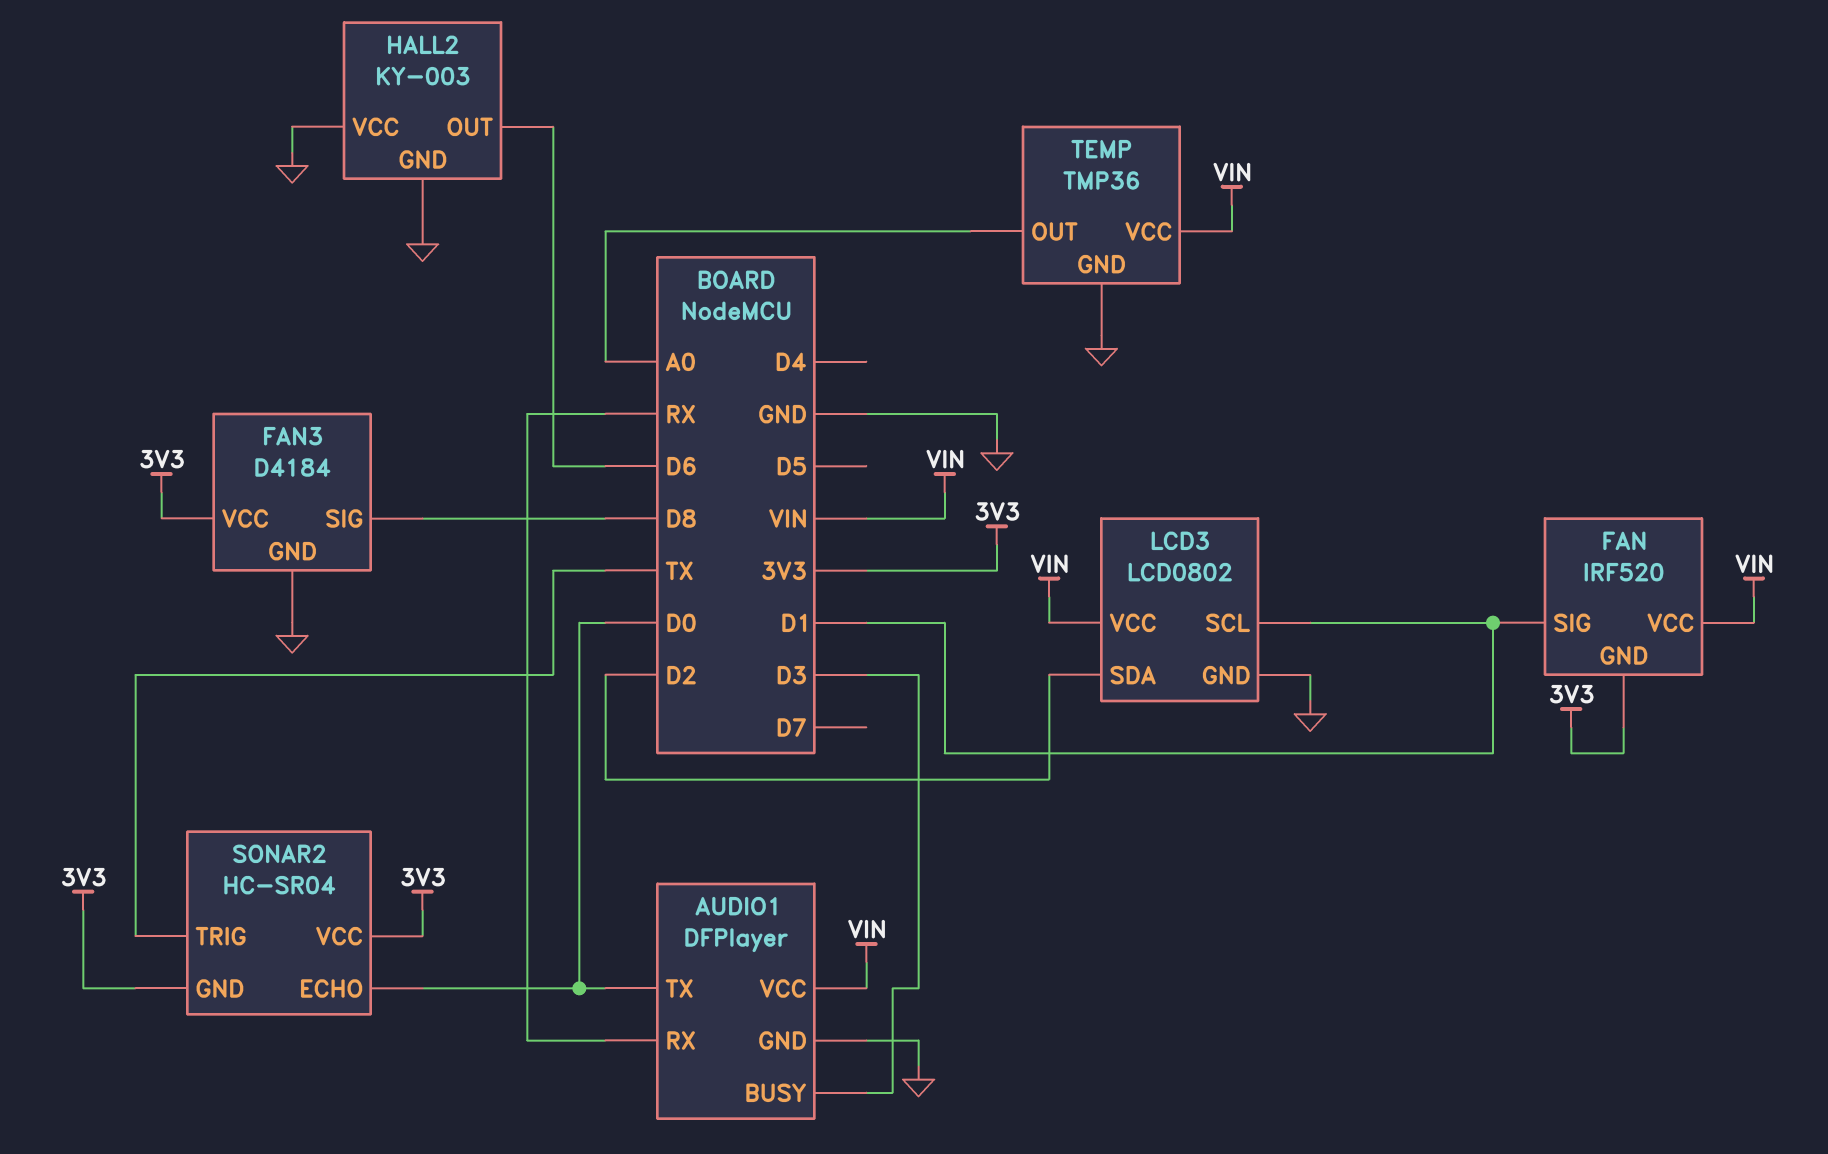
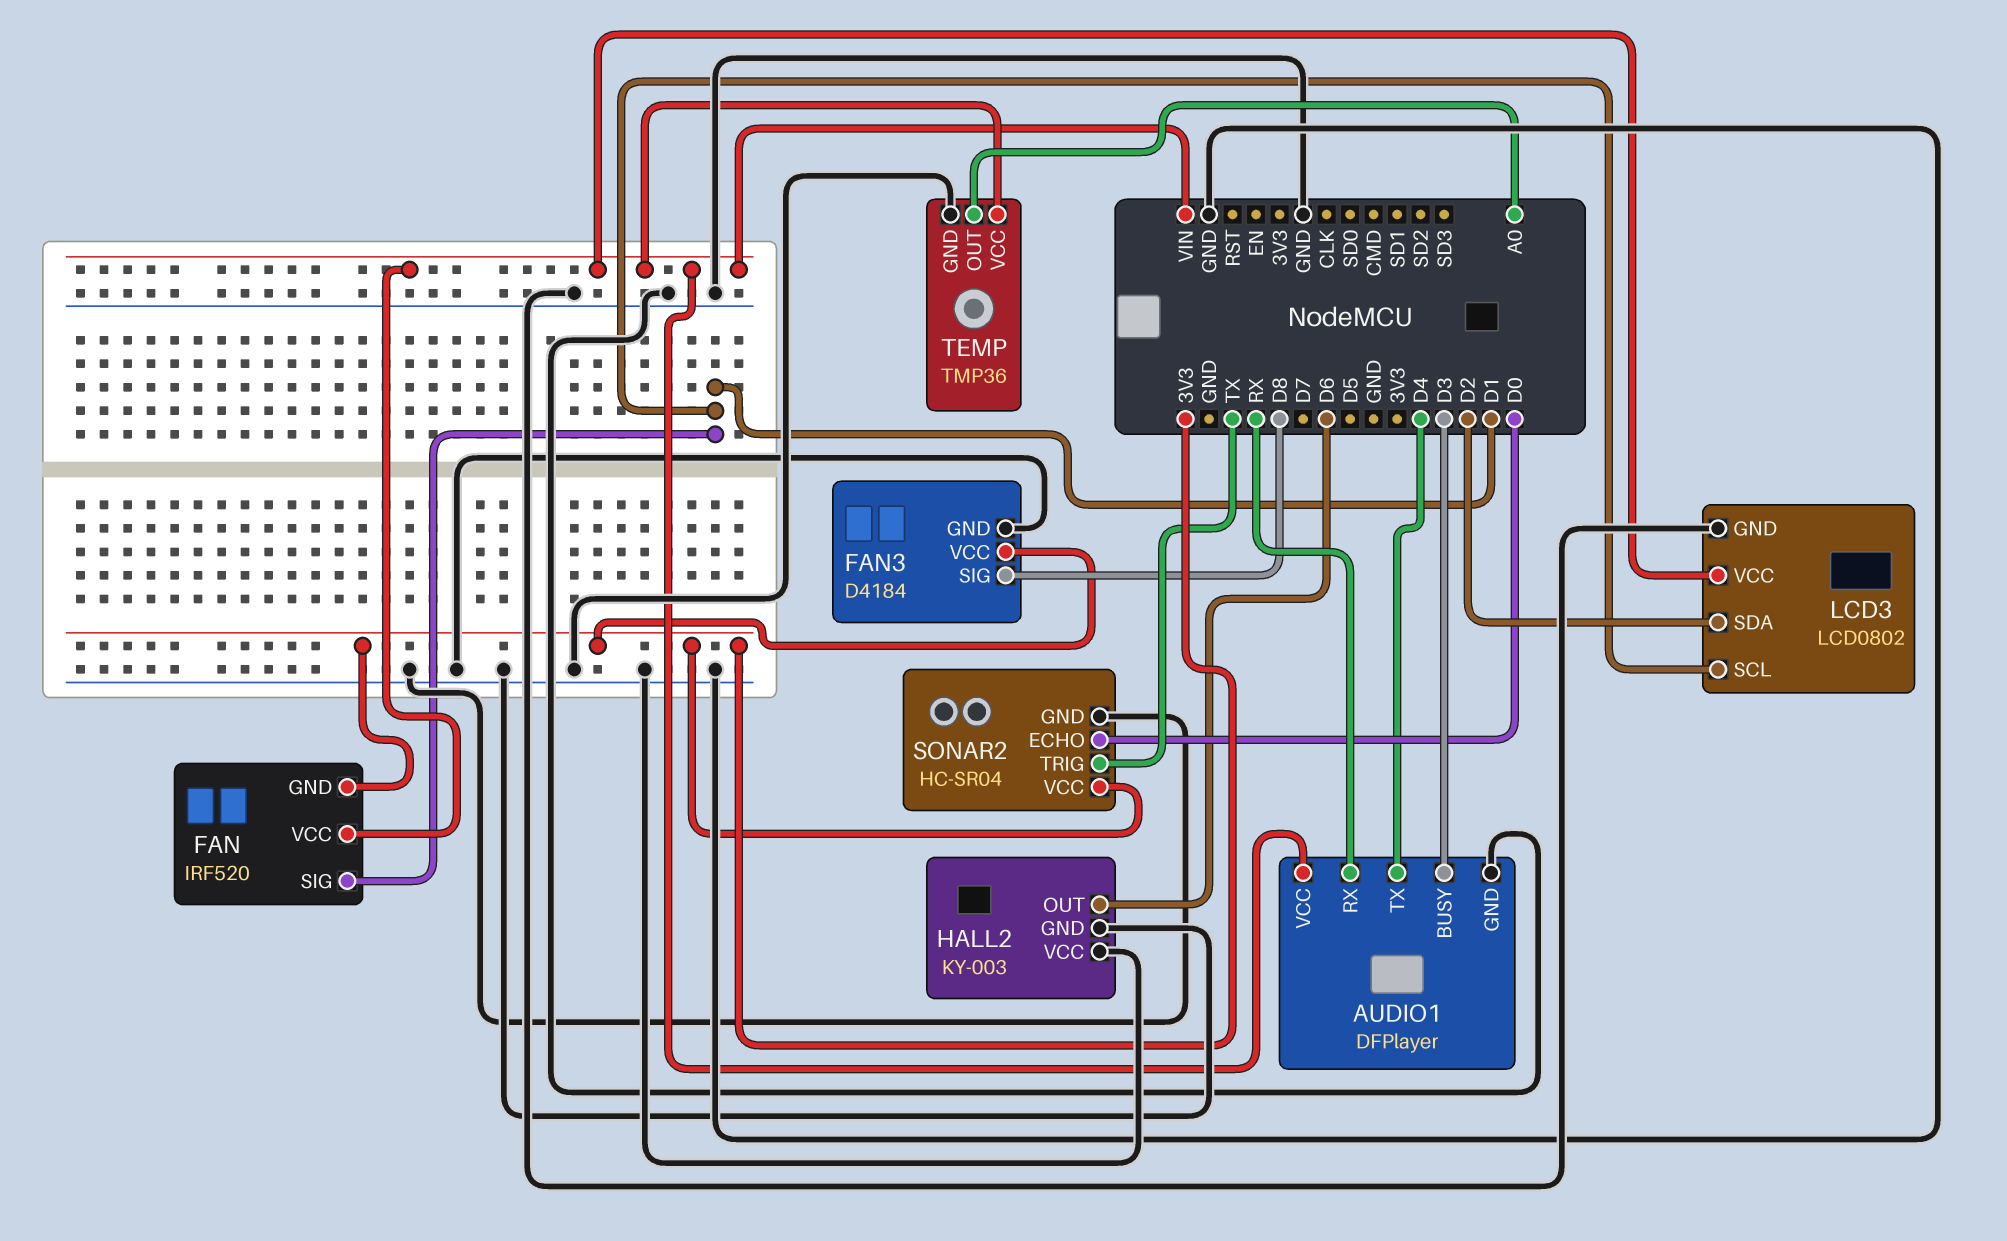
AUDIO1 pin TX: D0 -> D4
SONAR2 pin GND: 3V3 -> GND

